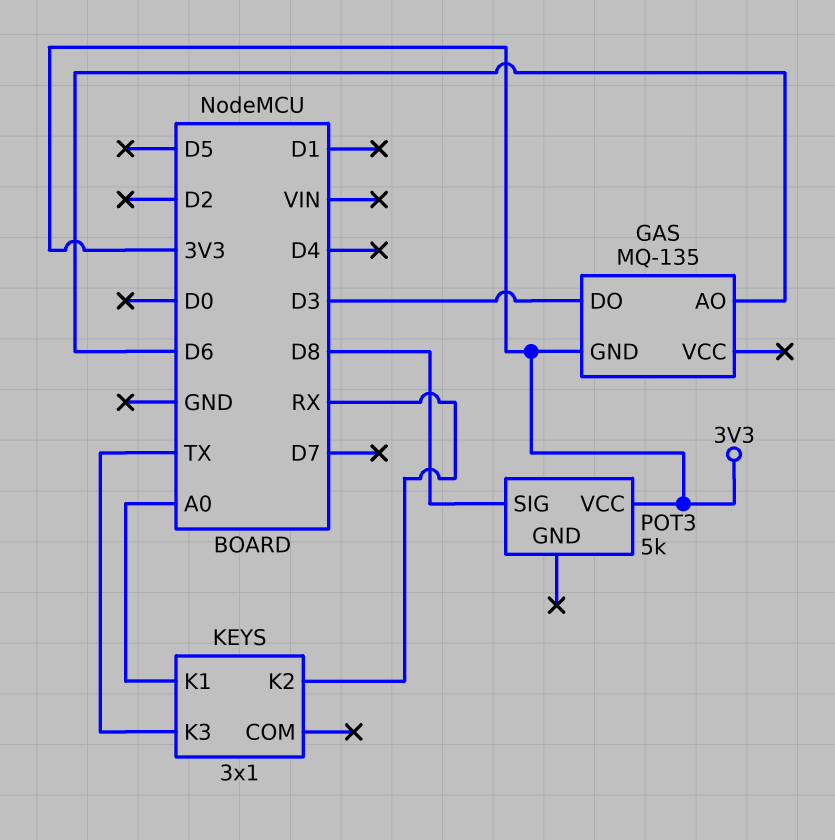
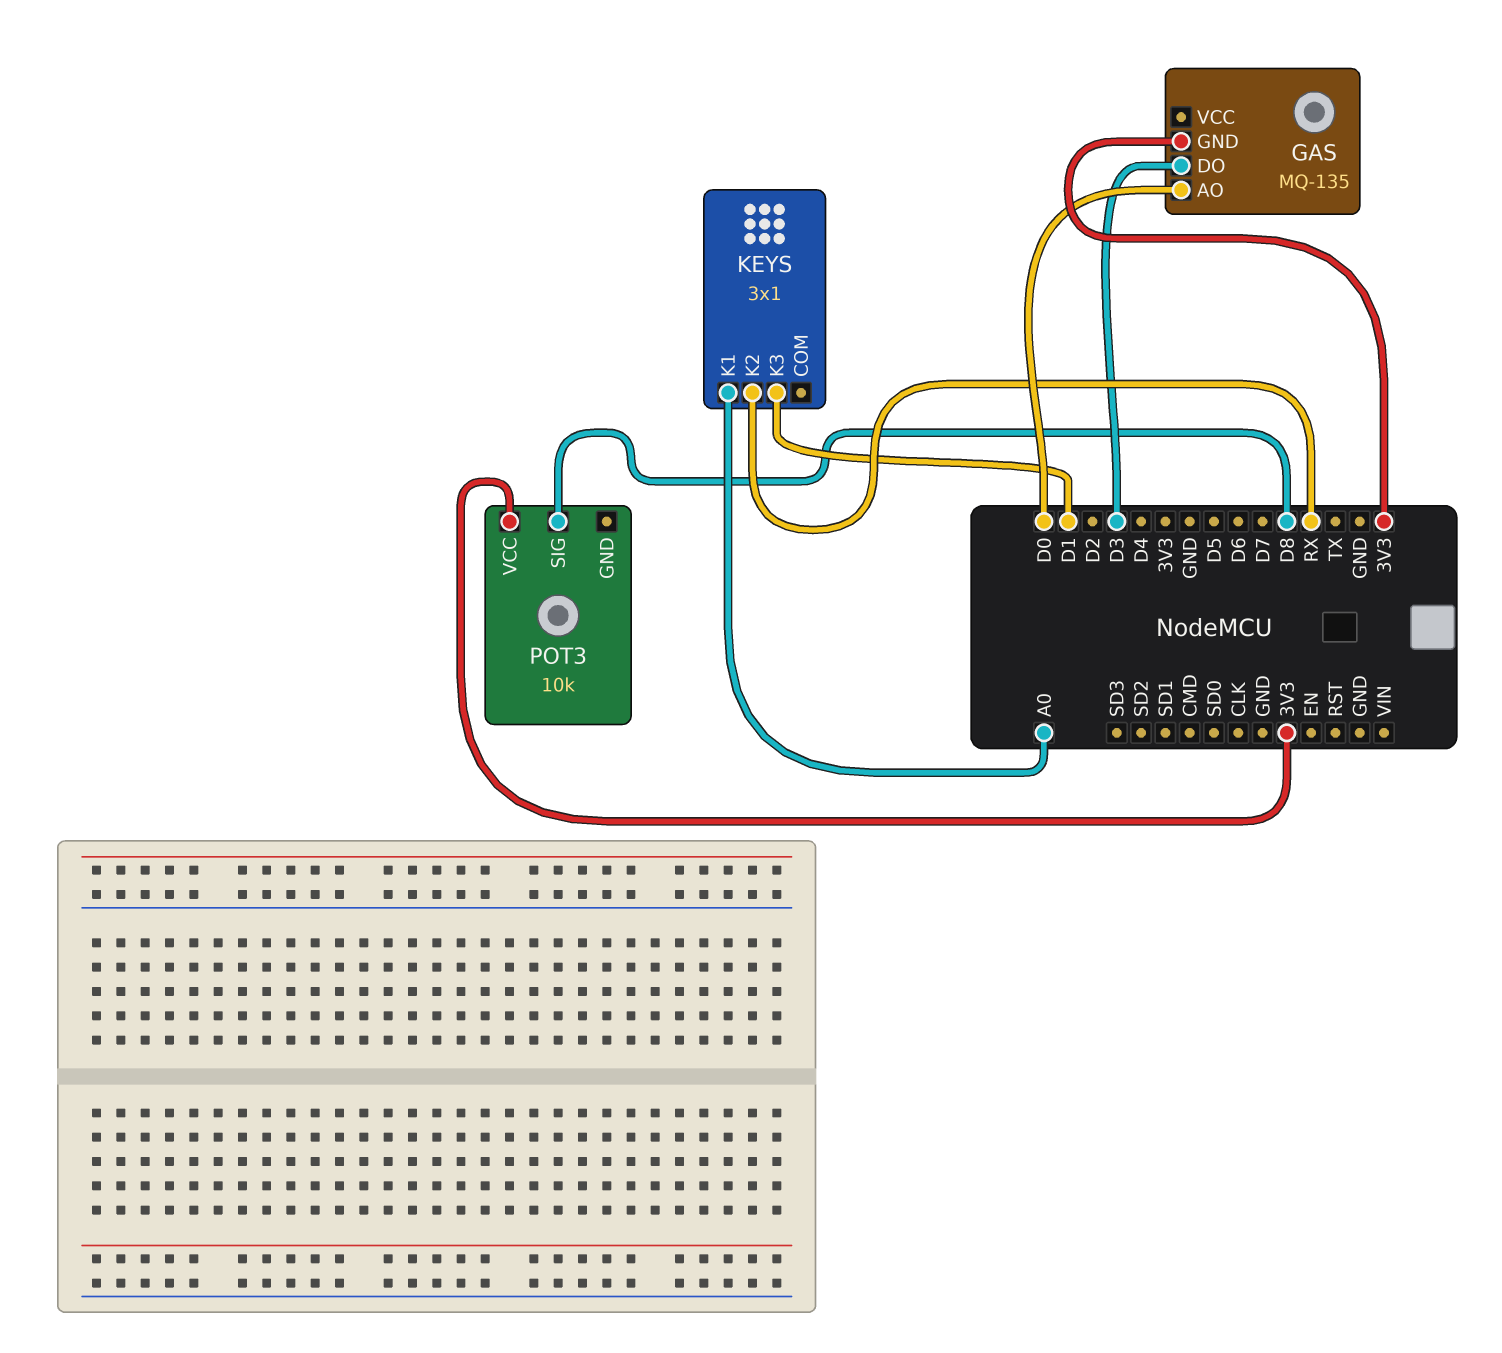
GAS pin AO: D6 -> D0
KEYS pin K3: TX -> D1
POT3: 5k -> 10k

